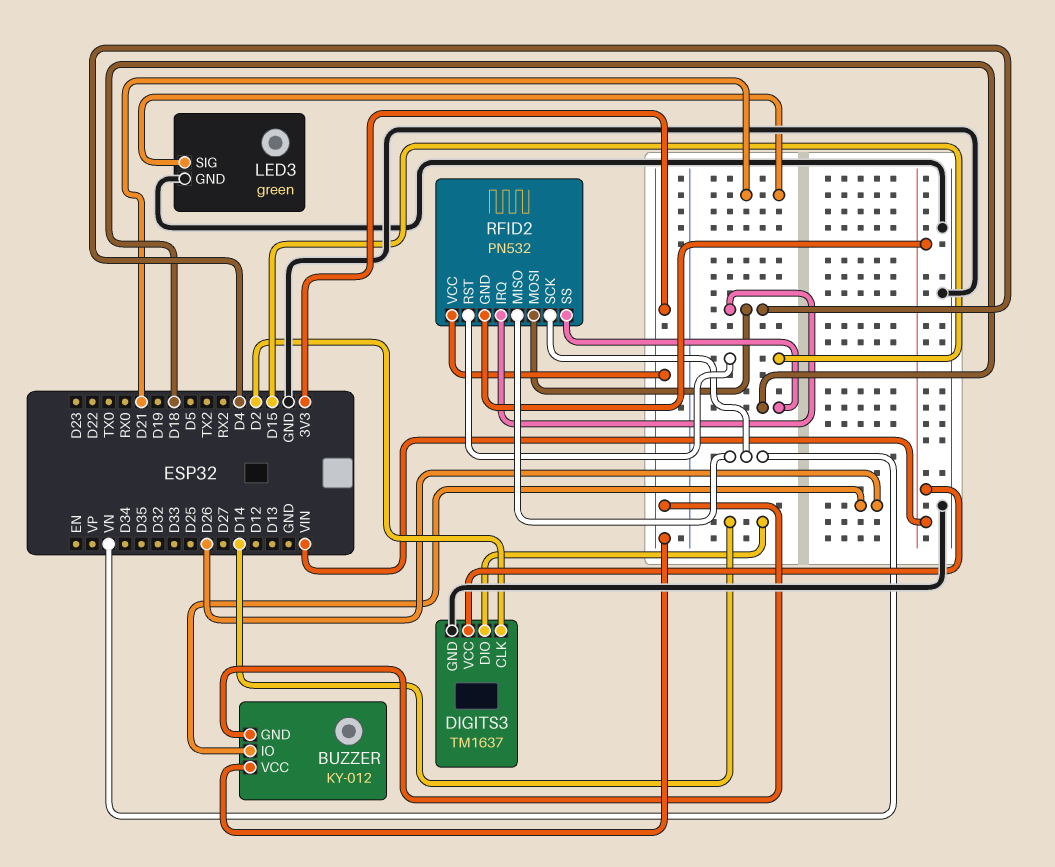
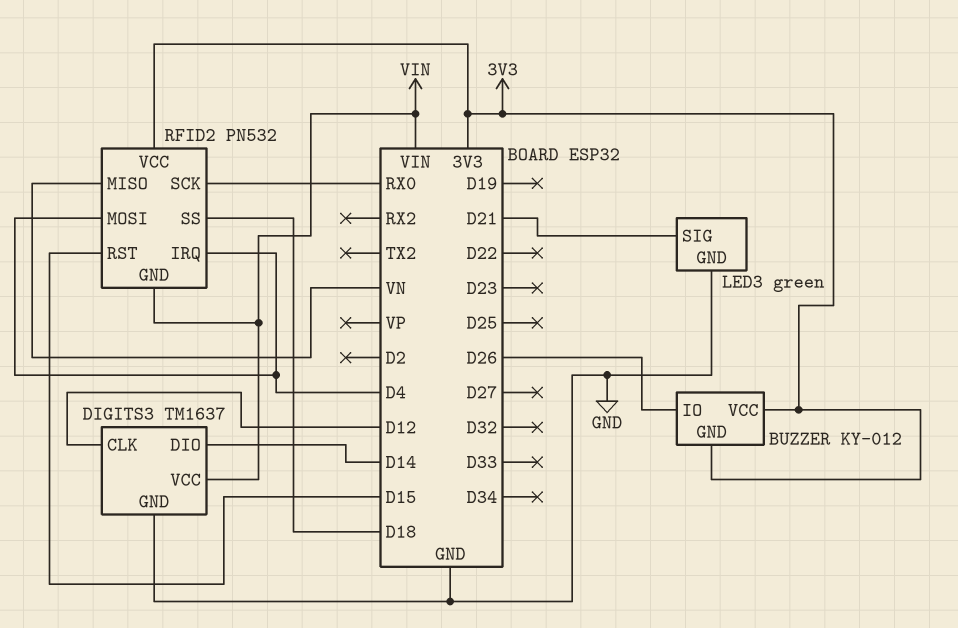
DIGITS3 pin CLK: D2 -> D12
RFID2 pin SCK: VN -> RX0

